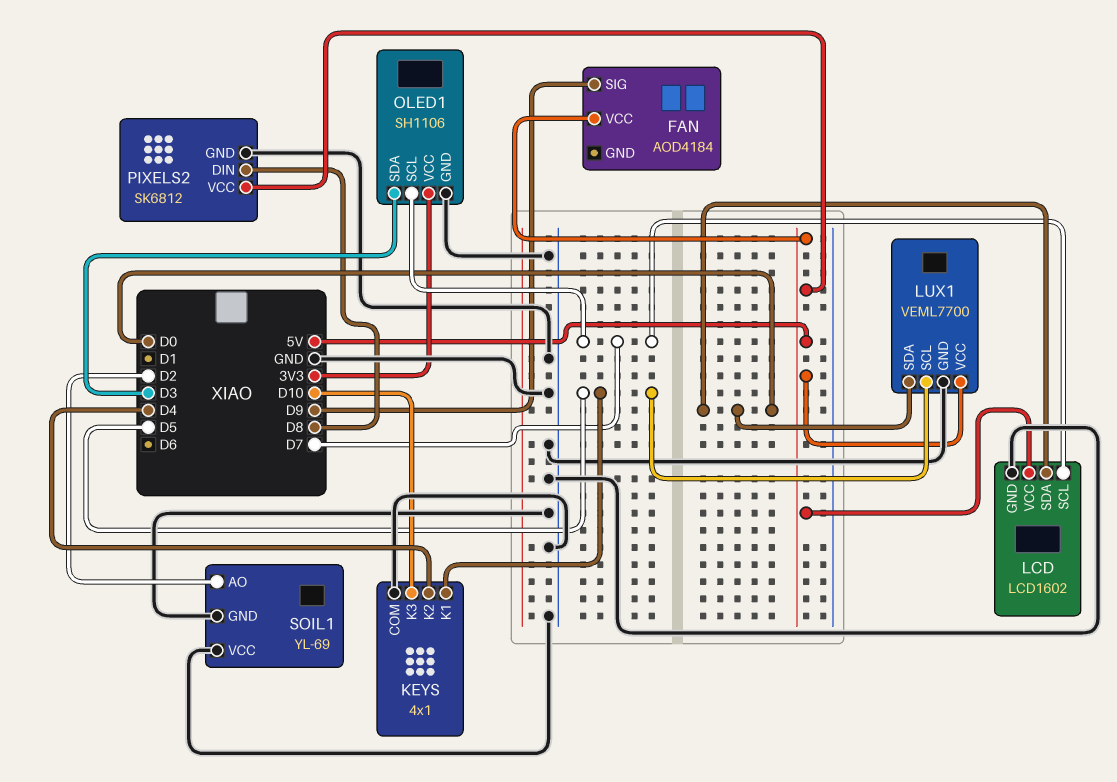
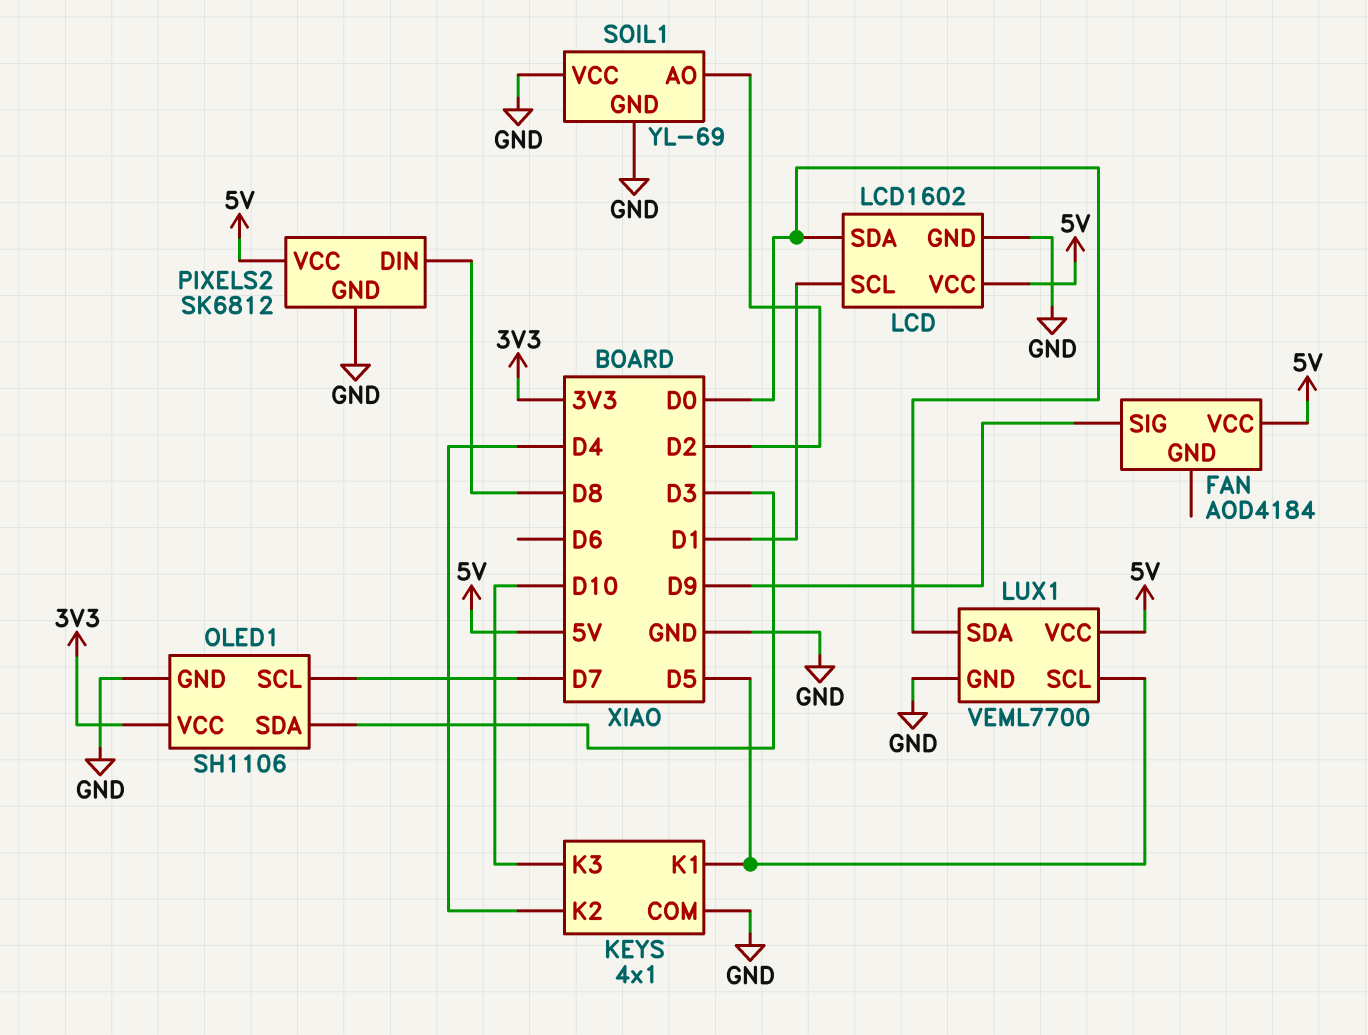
LCD pin SCL: D7 -> D1

